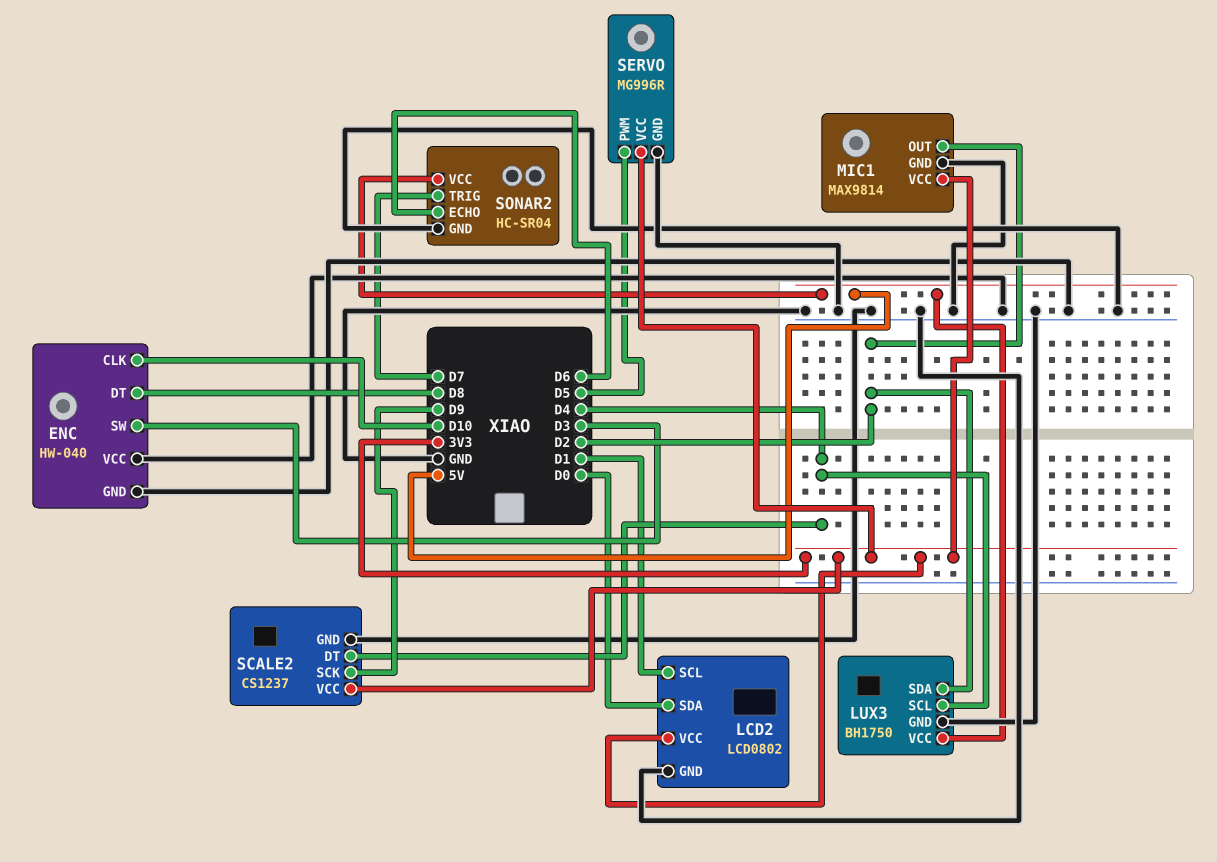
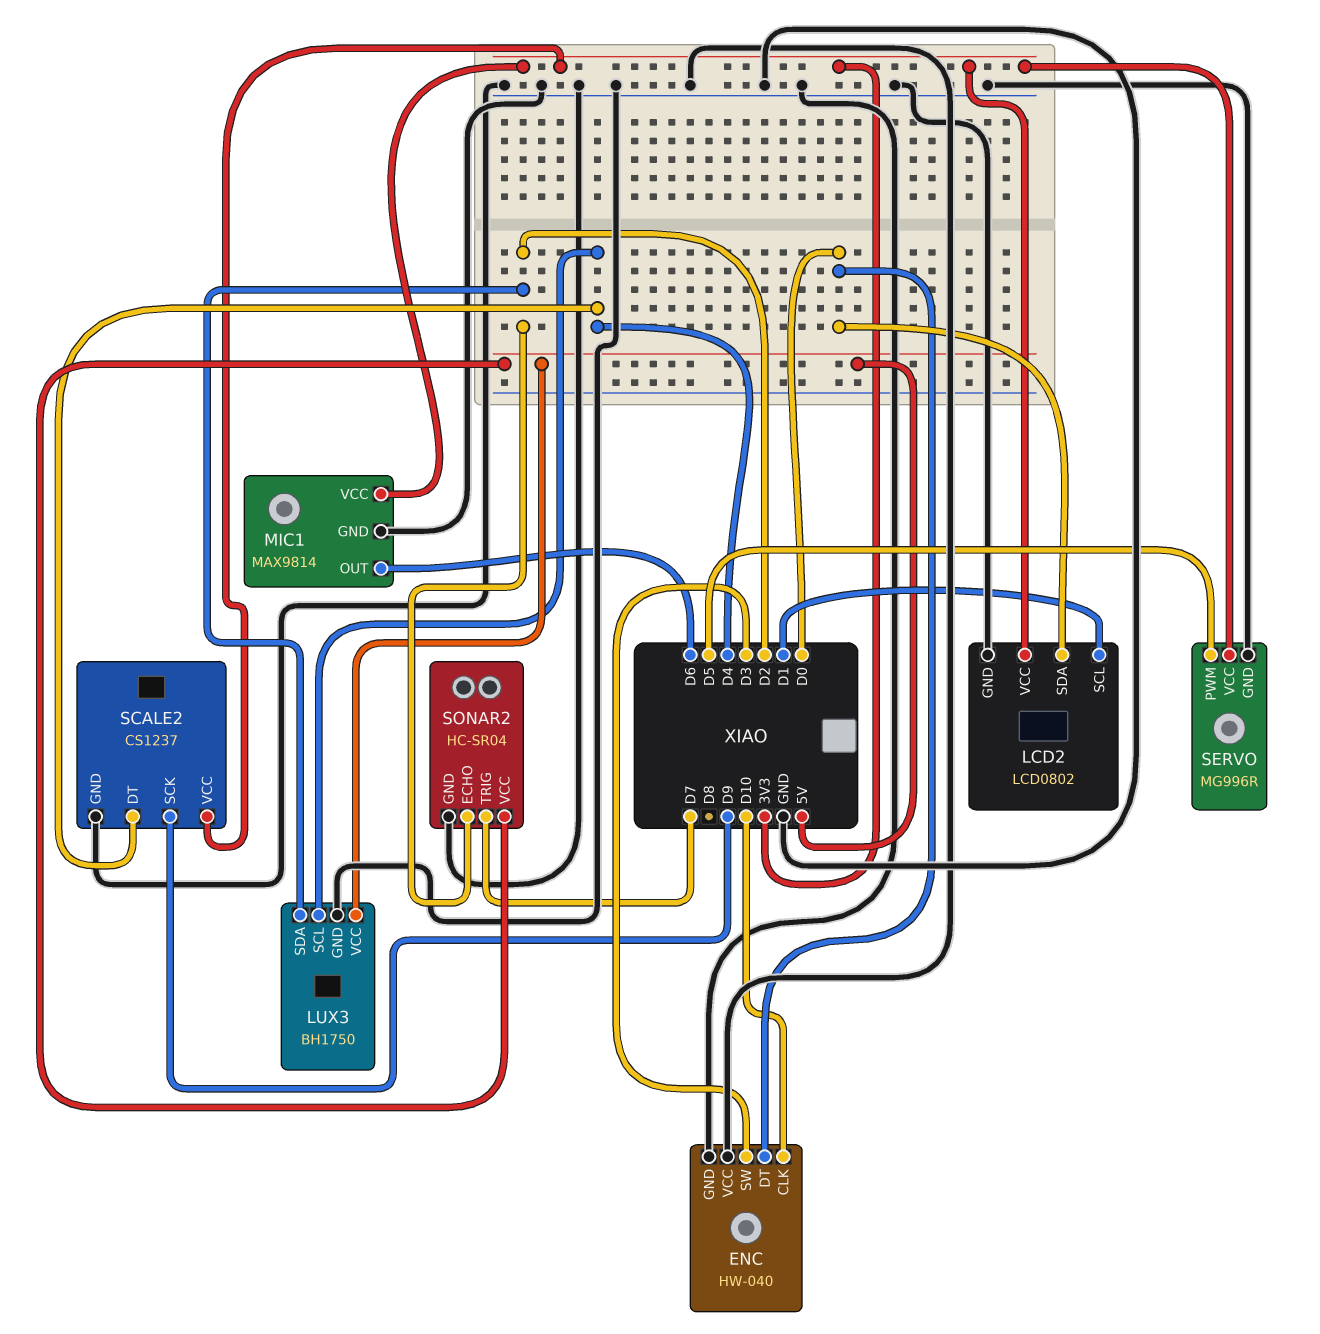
ENC pin DT: D8 -> D0
MIC1 pin OUT: D2 -> D6
SONAR2 pin ECHO: D6 -> D2

